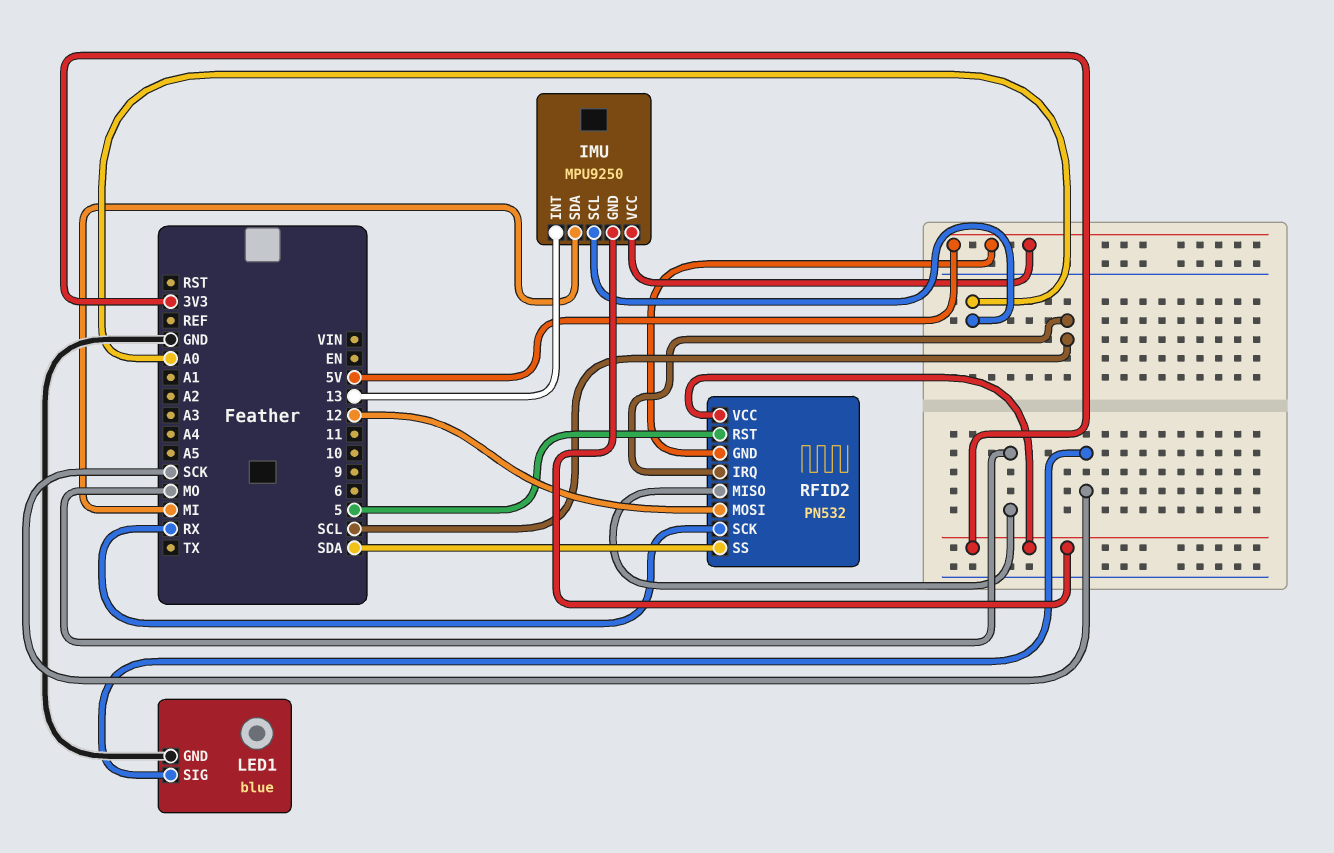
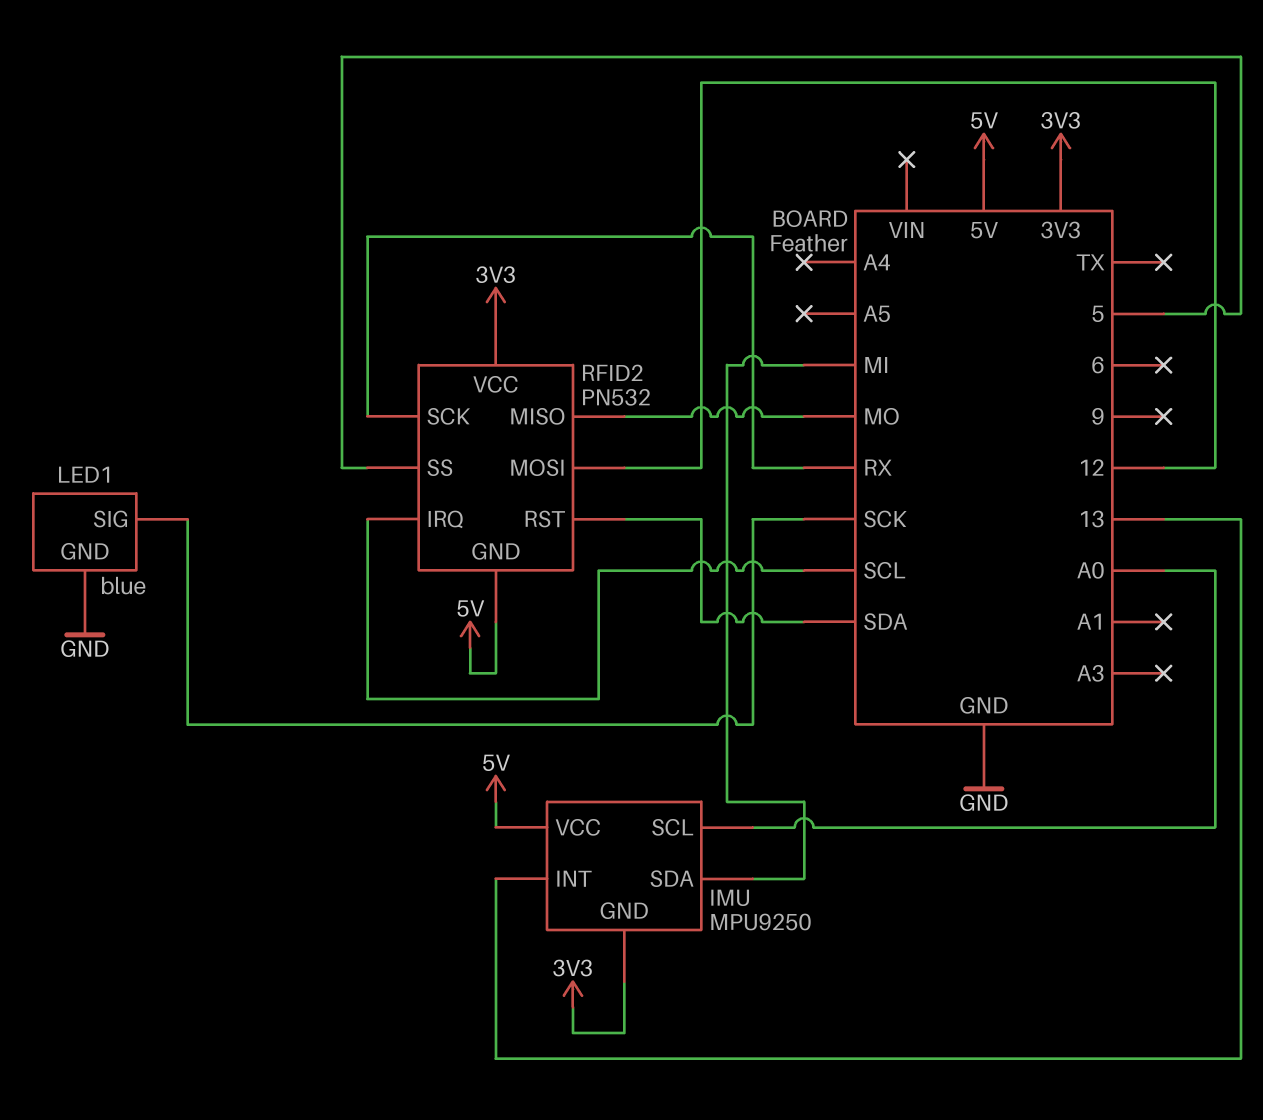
RFID2 pin RST: 5 -> SDA
RFID2 pin SS: SDA -> 5

